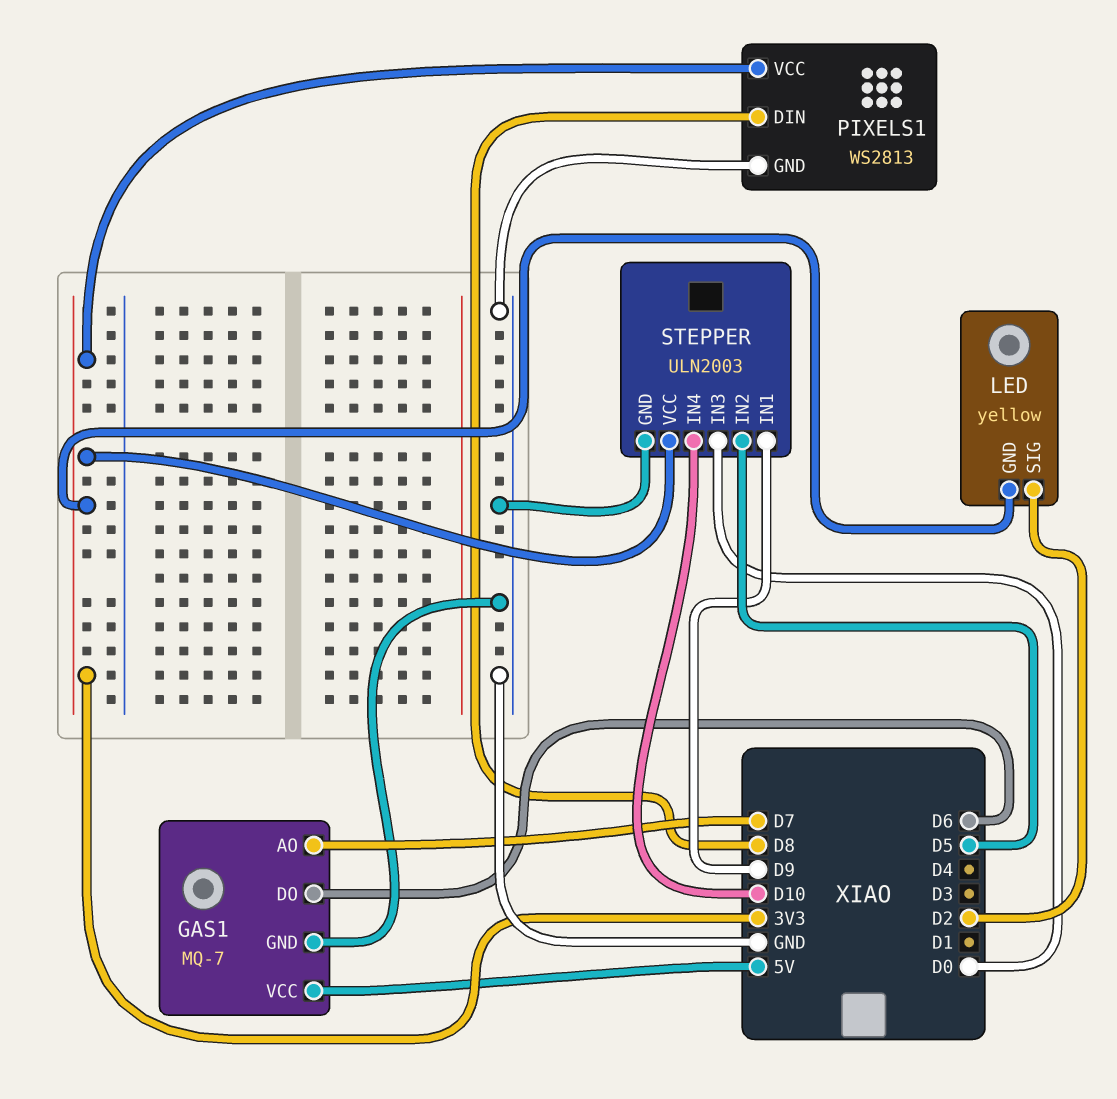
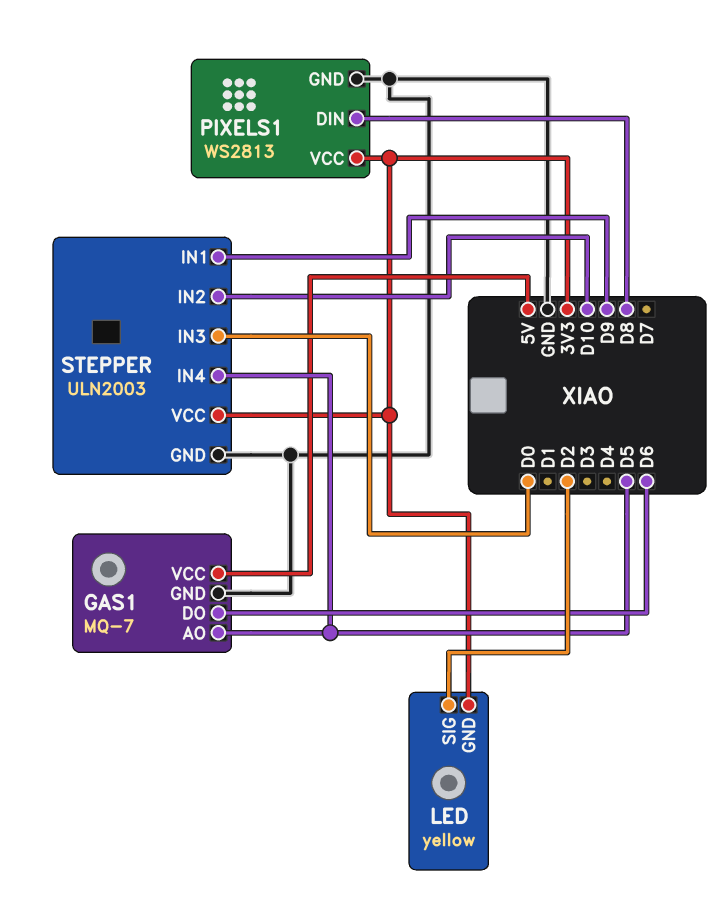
GAS1 pin AO: D7 -> D5
STEPPER pin IN2: D5 -> D10
STEPPER pin IN4: D10 -> D5

